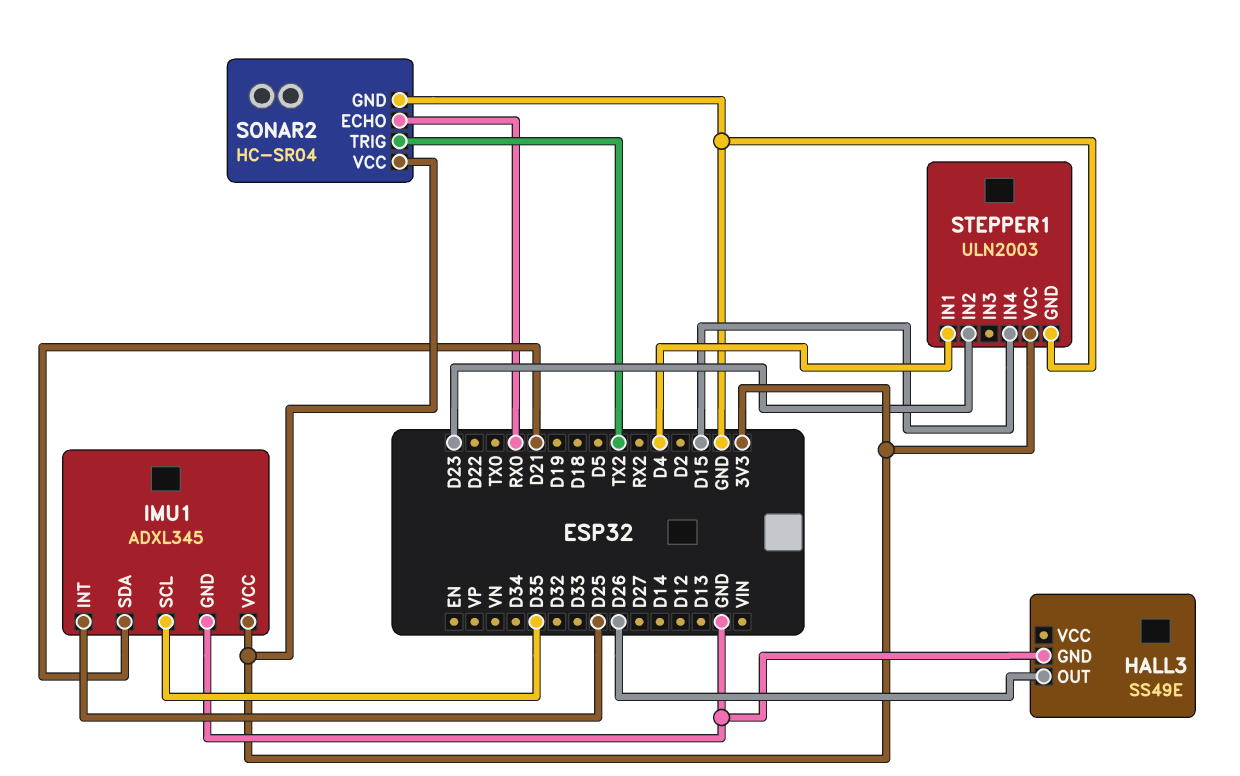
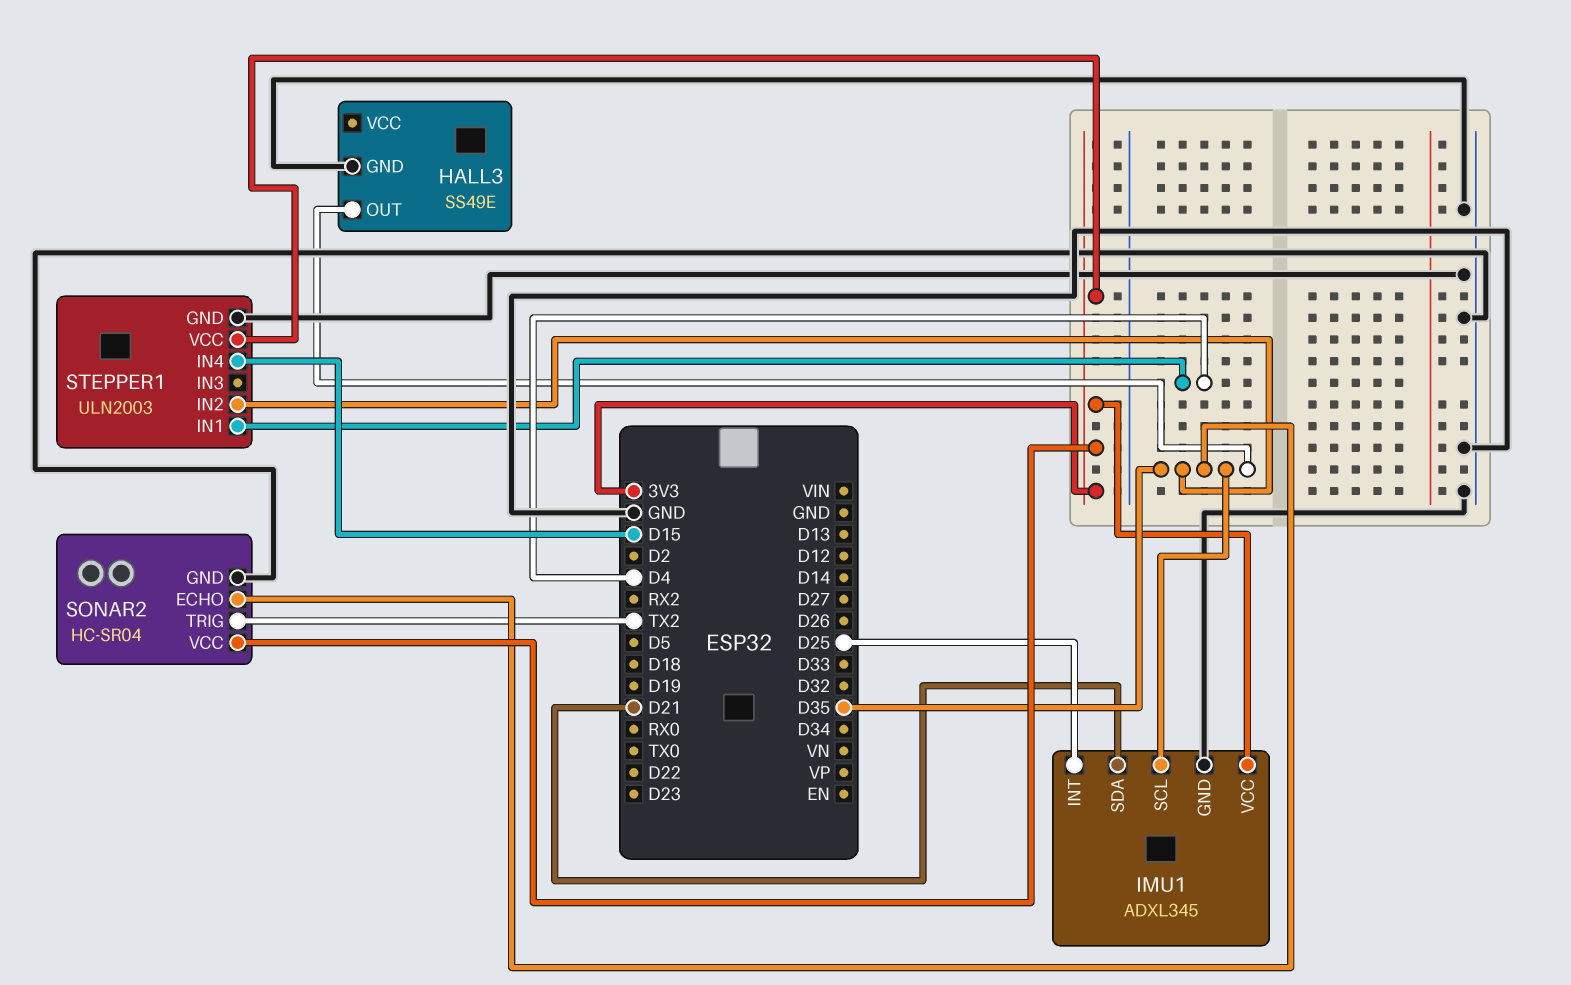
HALL3 pin OUT: D26 -> D35
SONAR2 pin ECHO: RX0 -> D35
STEPPER1 pin IN2: D23 -> D35

